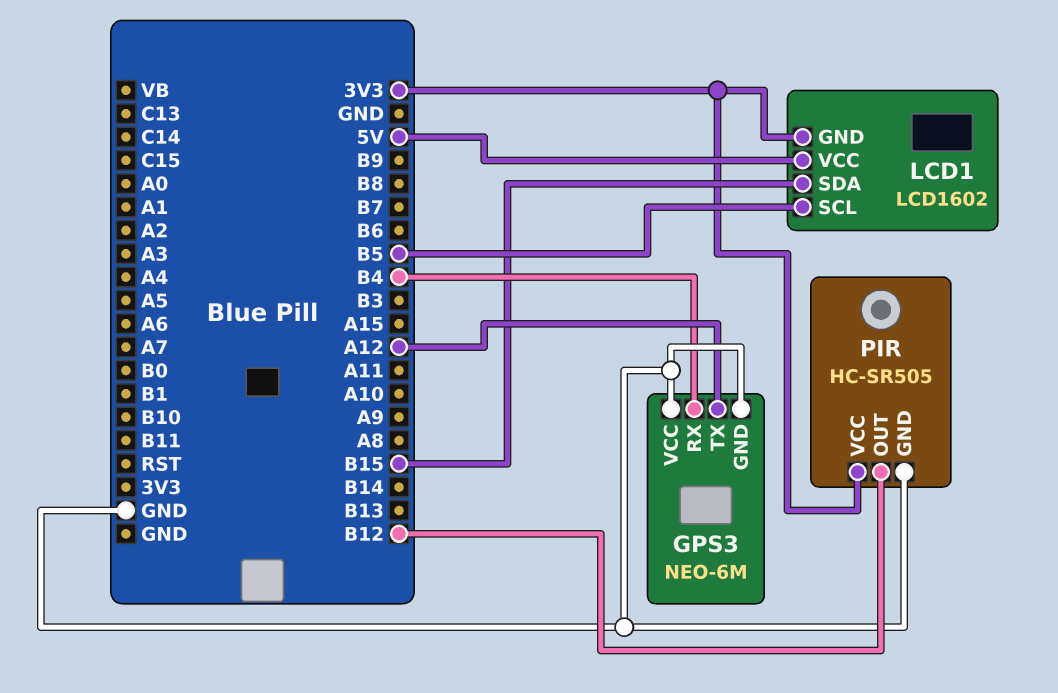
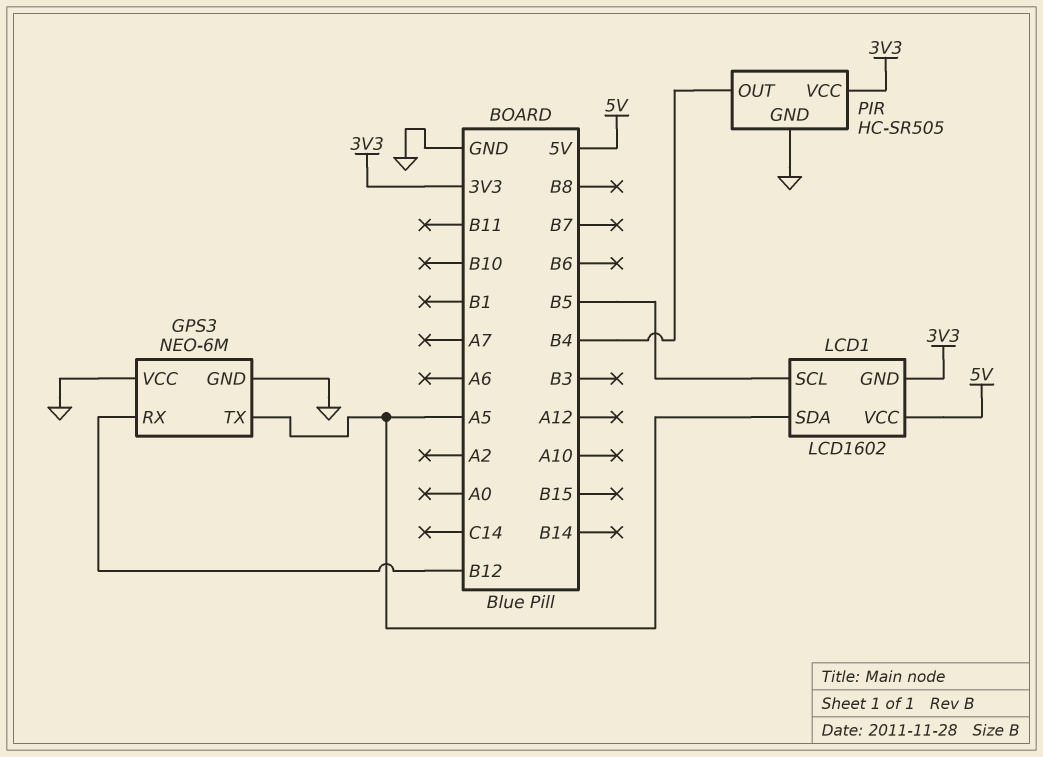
GPS3 pin RX: B4 -> B12
GPS3 pin TX: A12 -> A5
LCD1 pin SDA: B15 -> A5
PIR pin OUT: B12 -> B4

